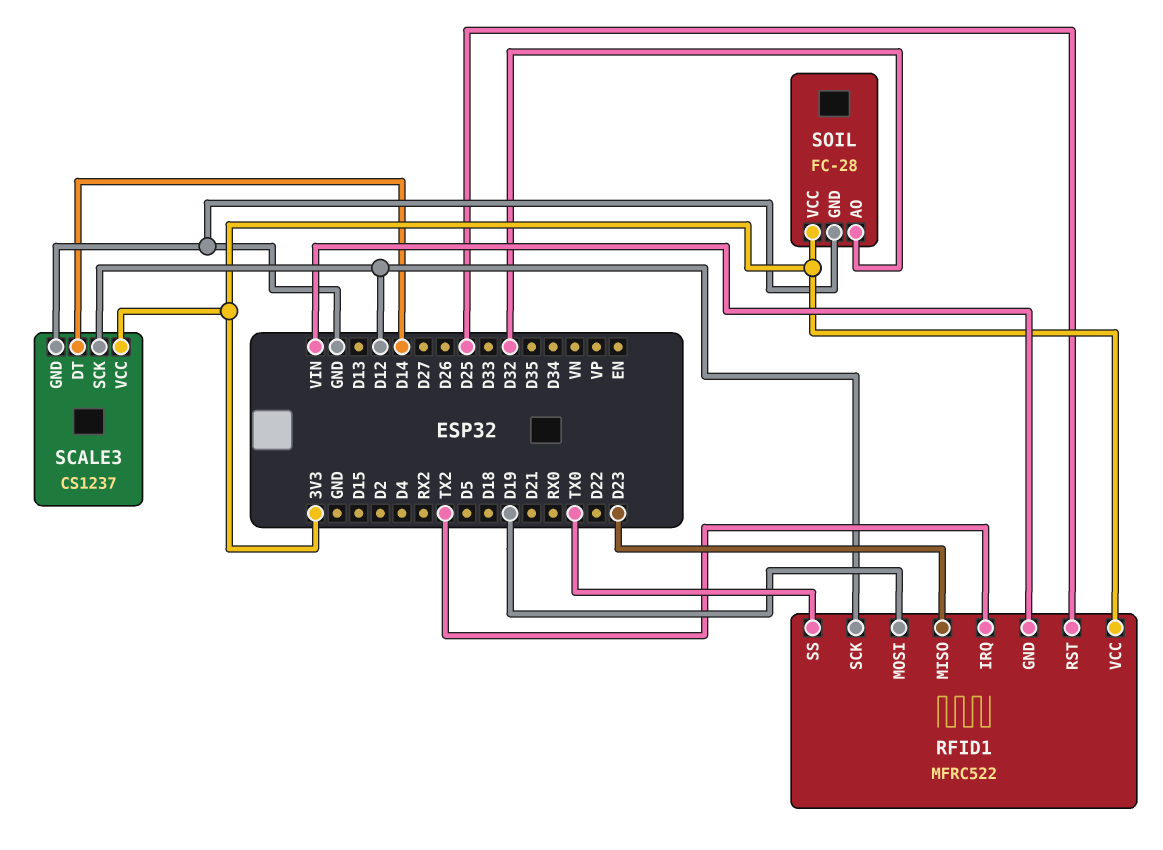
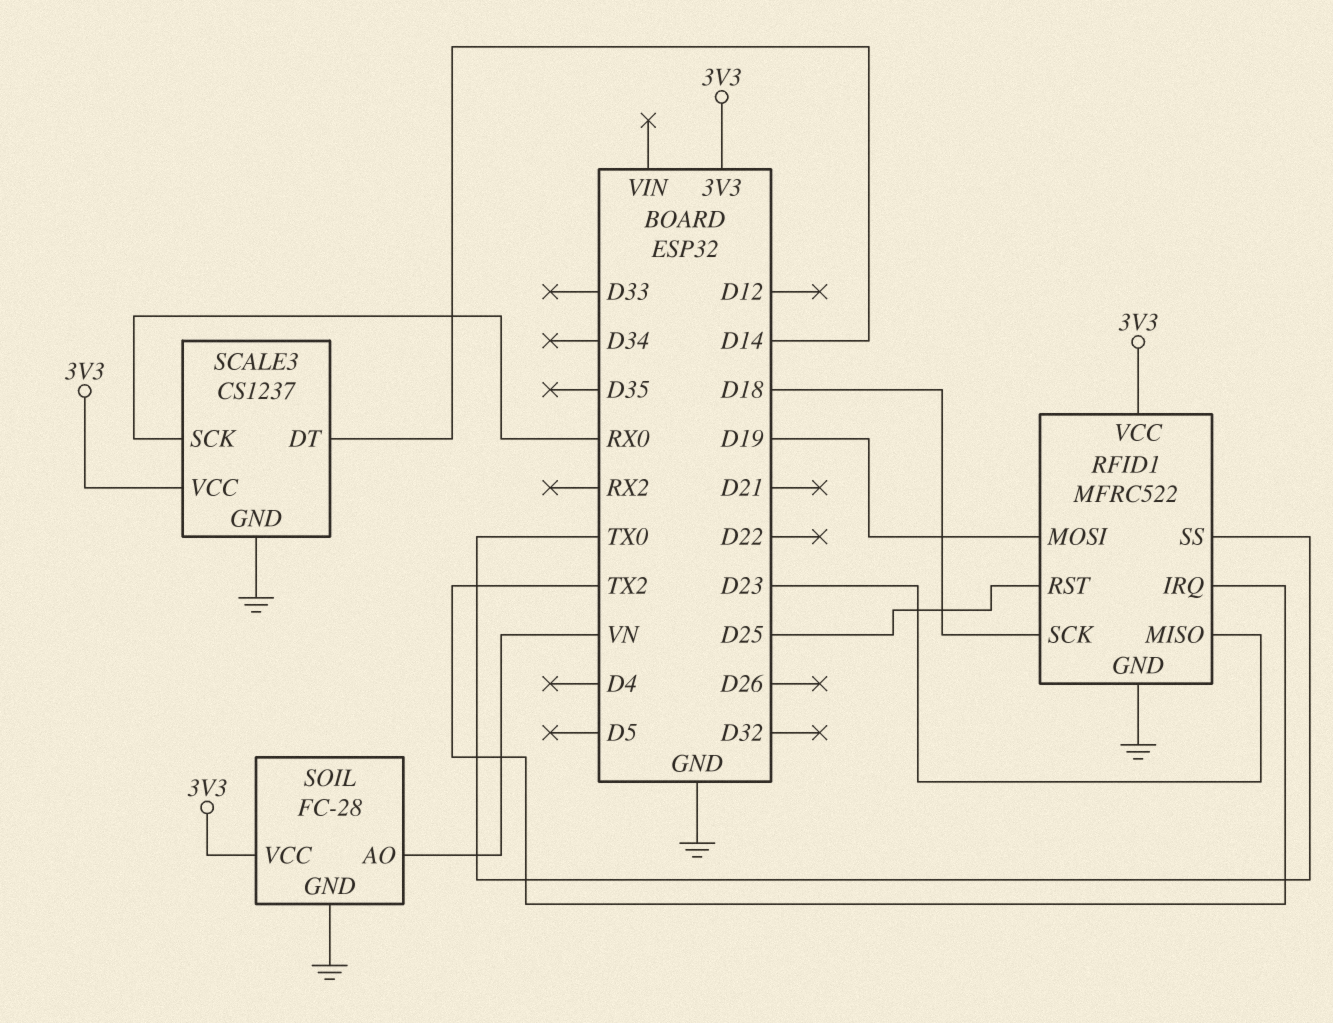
RFID1 pin GND: VIN -> GND
RFID1 pin SCK: D12 -> D18
SCALE3 pin SCK: D12 -> RX0
SOIL pin AO: D32 -> VN

